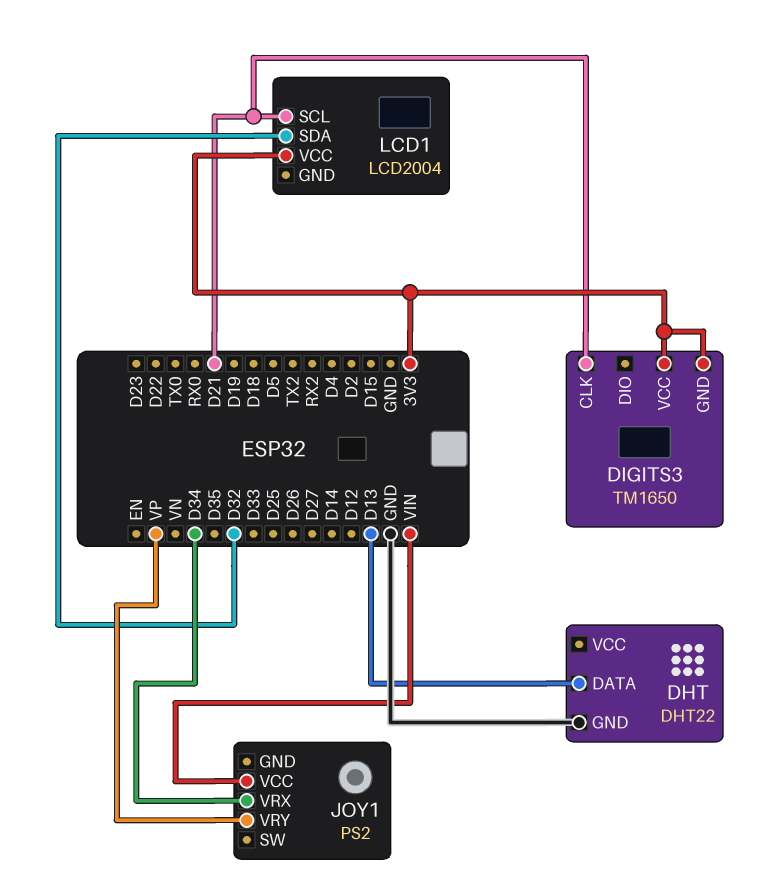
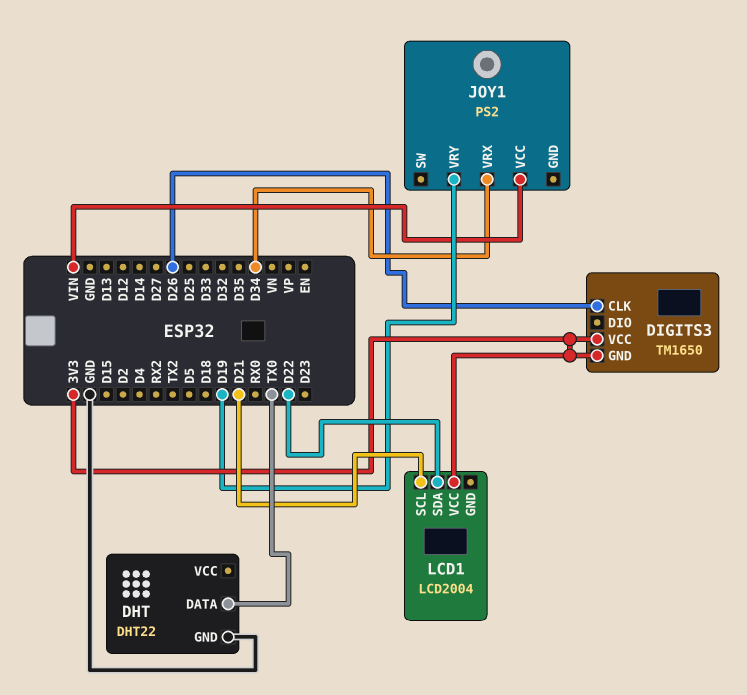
DHT pin DATA: D13 -> TX0
DIGITS3 pin CLK: D21 -> D26
JOY1 pin VRY: VP -> D19
LCD1 pin SDA: D32 -> D22

